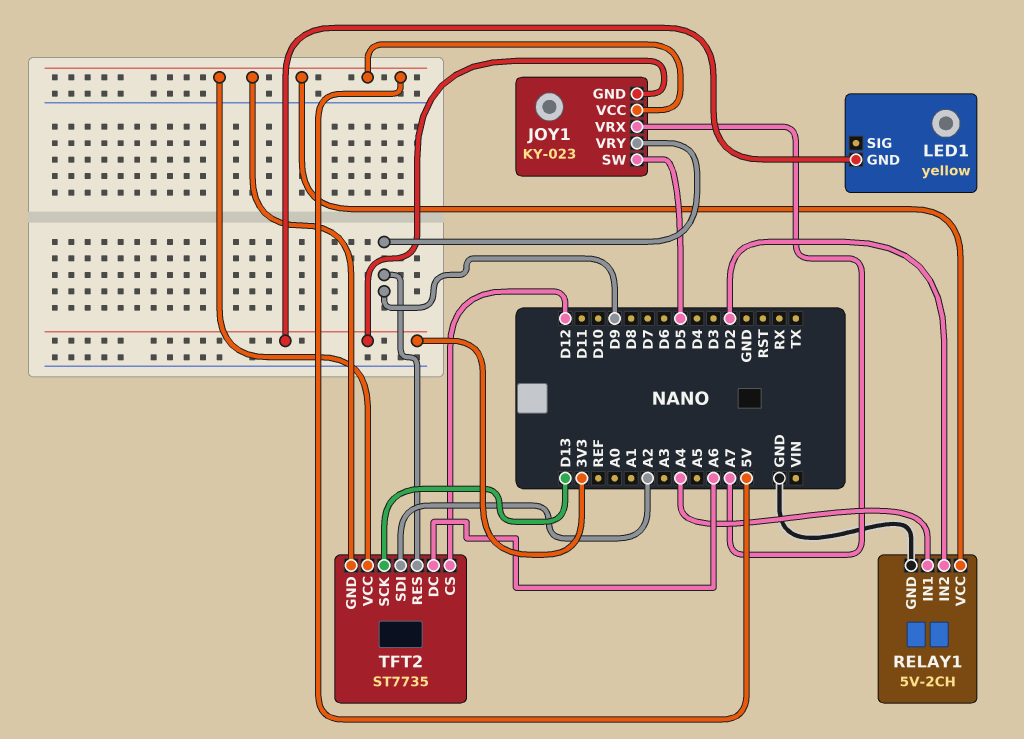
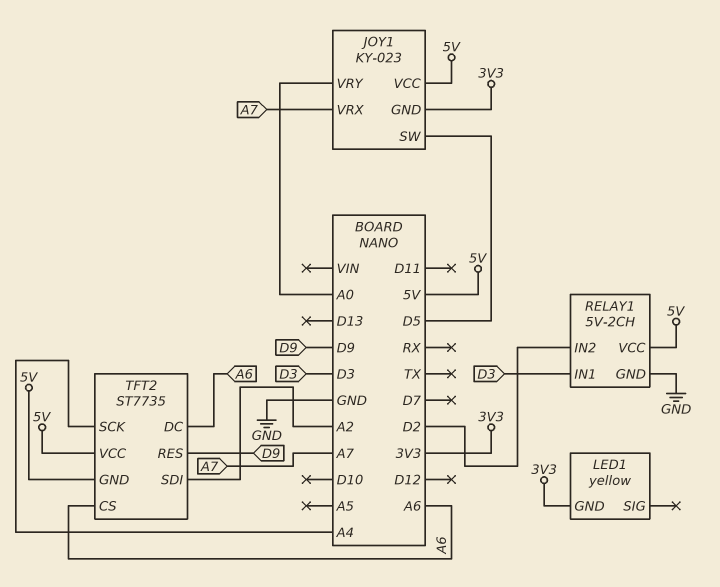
JOY1 pin VRY: D9 -> A0
RELAY1 pin IN1: A4 -> D3
TFT2 pin CS: D12 -> A6
TFT2 pin SCK: D13 -> A4

